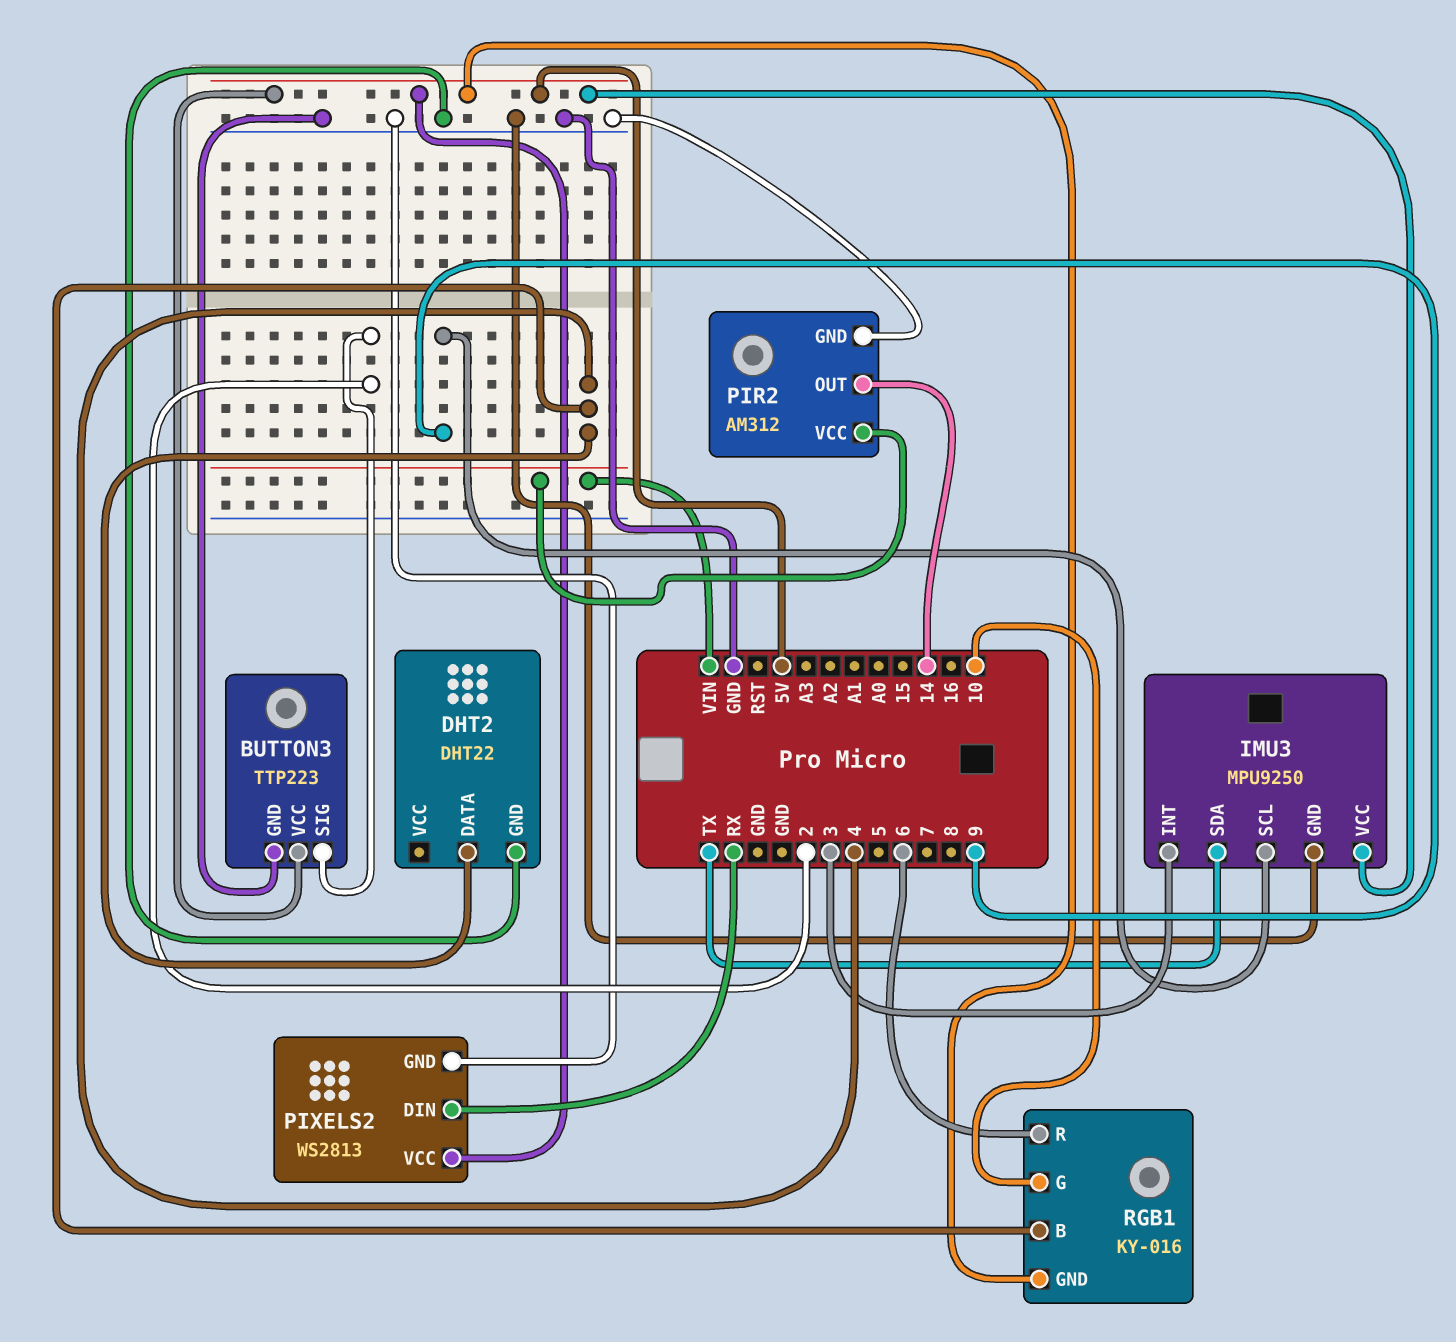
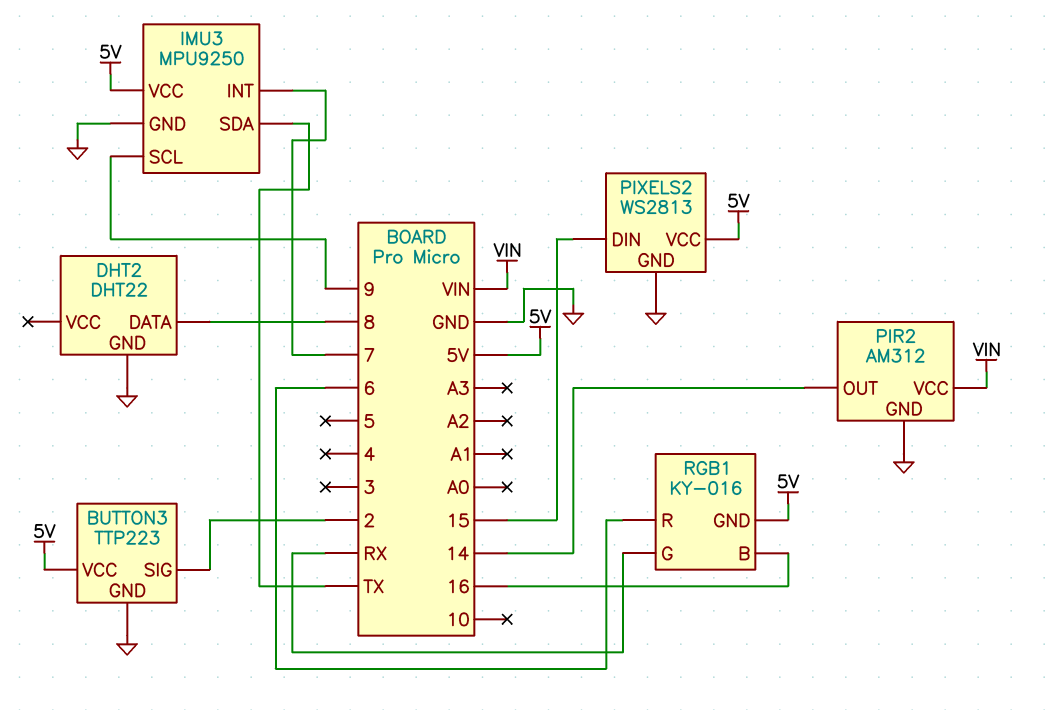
DHT2 pin DATA: 4 -> 8
IMU3 pin INT: 3 -> 7
PIXELS2 pin DIN: RX -> 15
RGB1 pin B: 4 -> 16
RGB1 pin G: 10 -> RX

